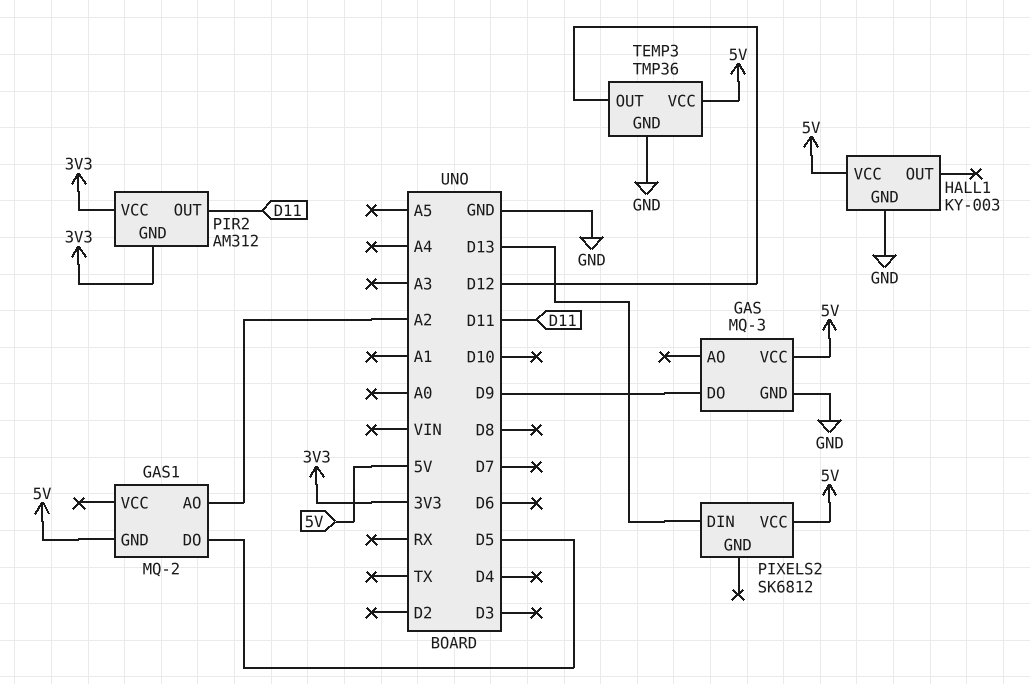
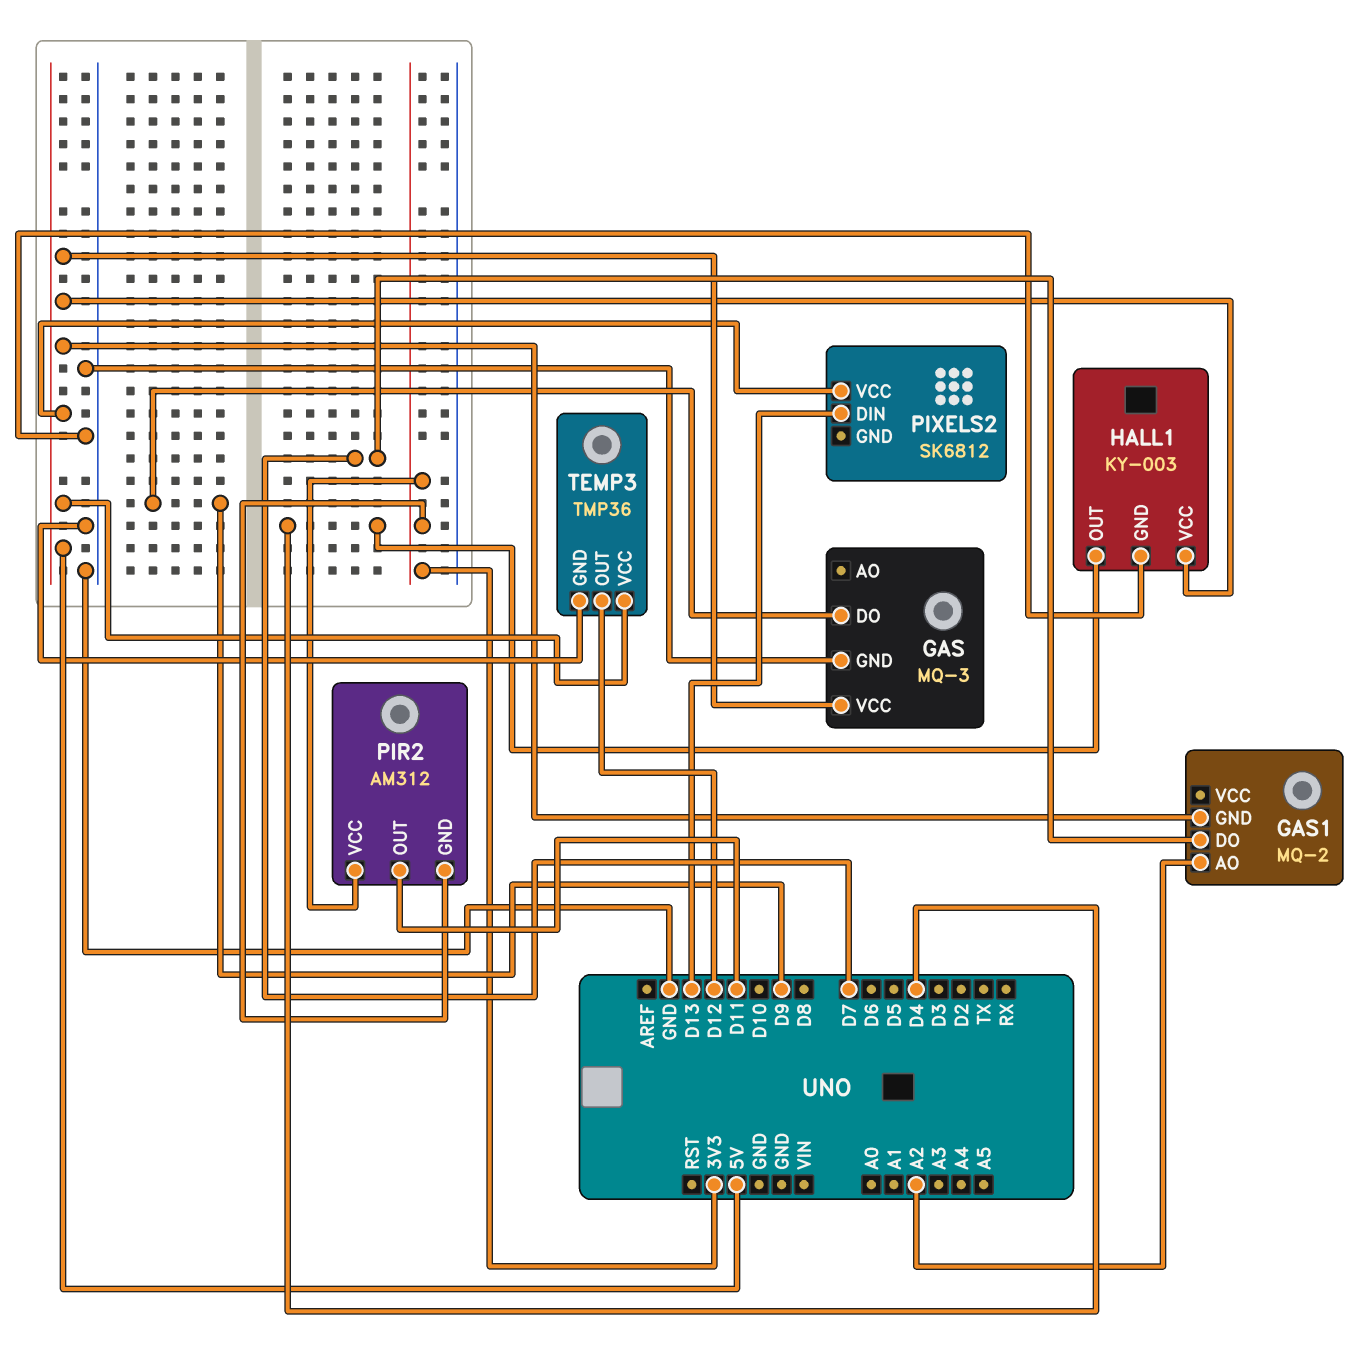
GAS1 pin DO: D5 -> D7
HALL1 pin OUT: none -> D4

